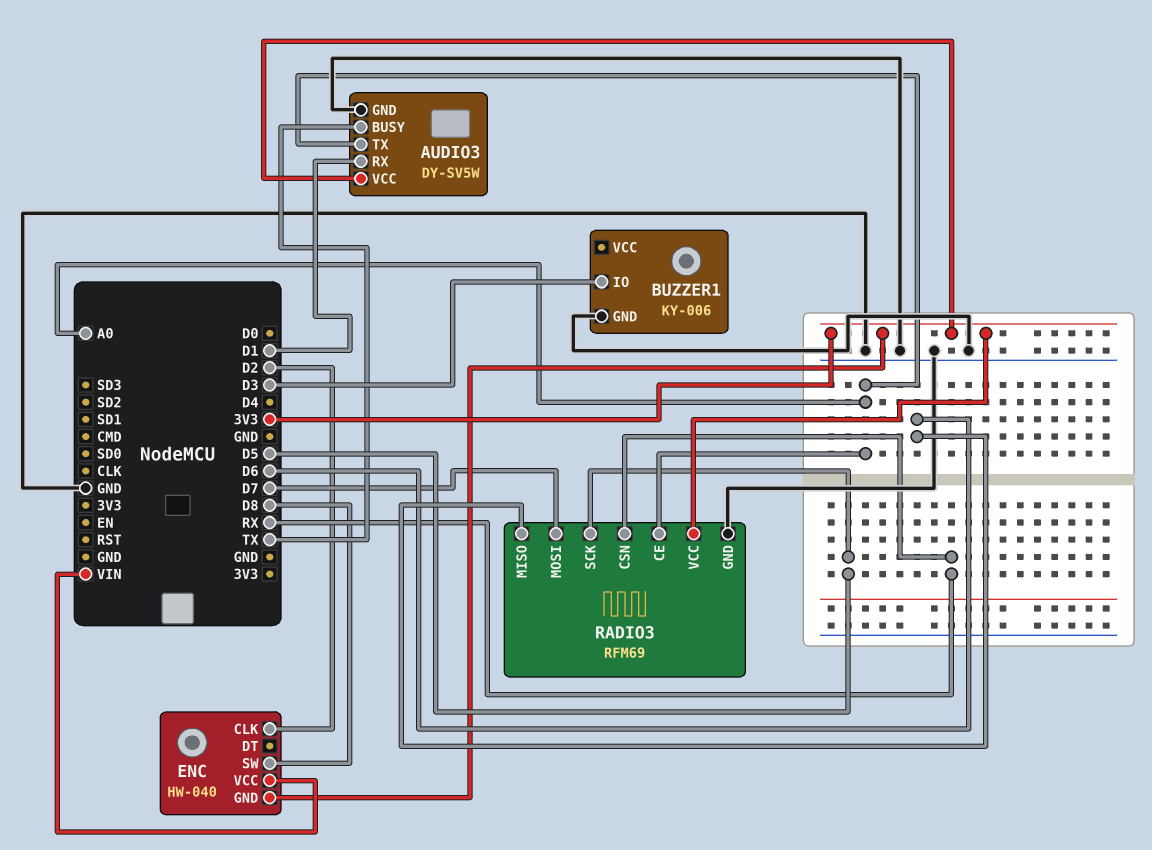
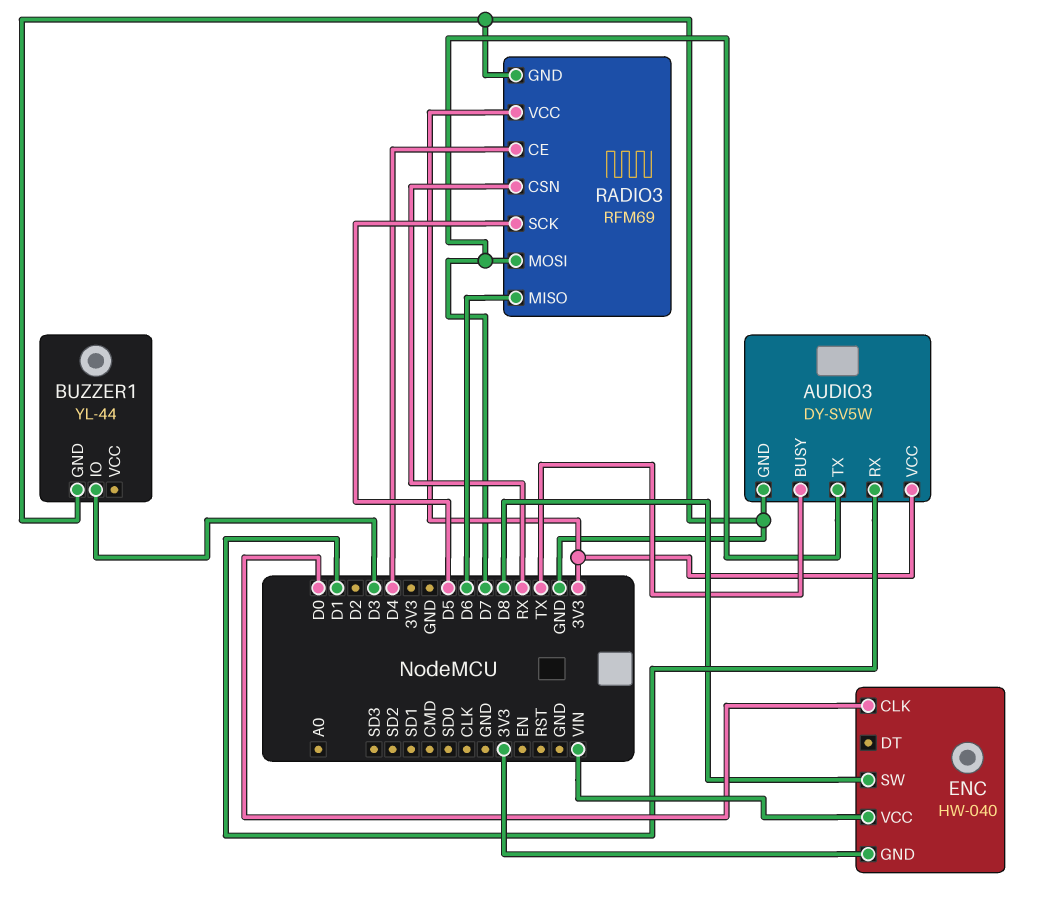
AUDIO3 pin TX: A0 -> D7
BUZZER1: KY-006 -> YL-44
ENC pin CLK: D2 -> D0
RADIO3 pin CE: A0 -> D4

